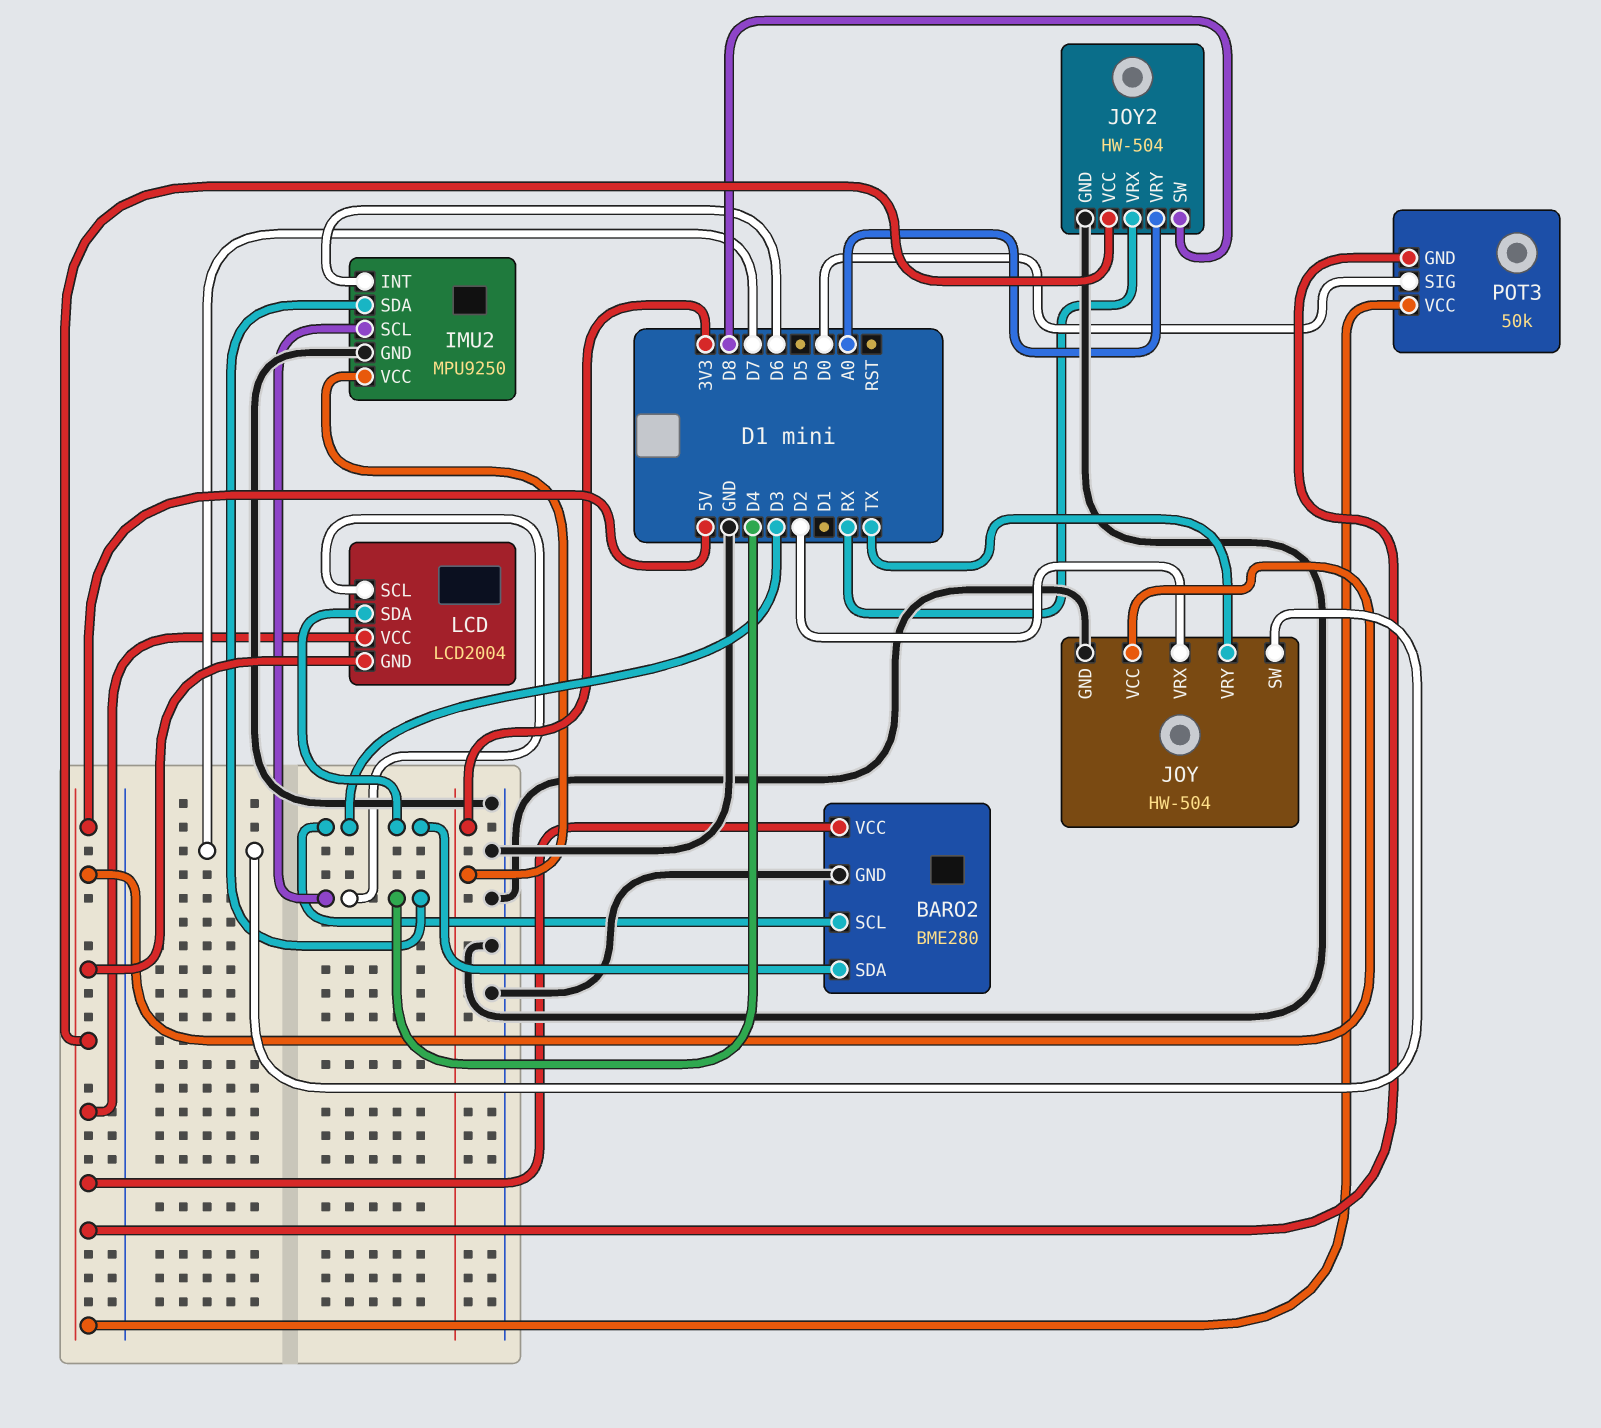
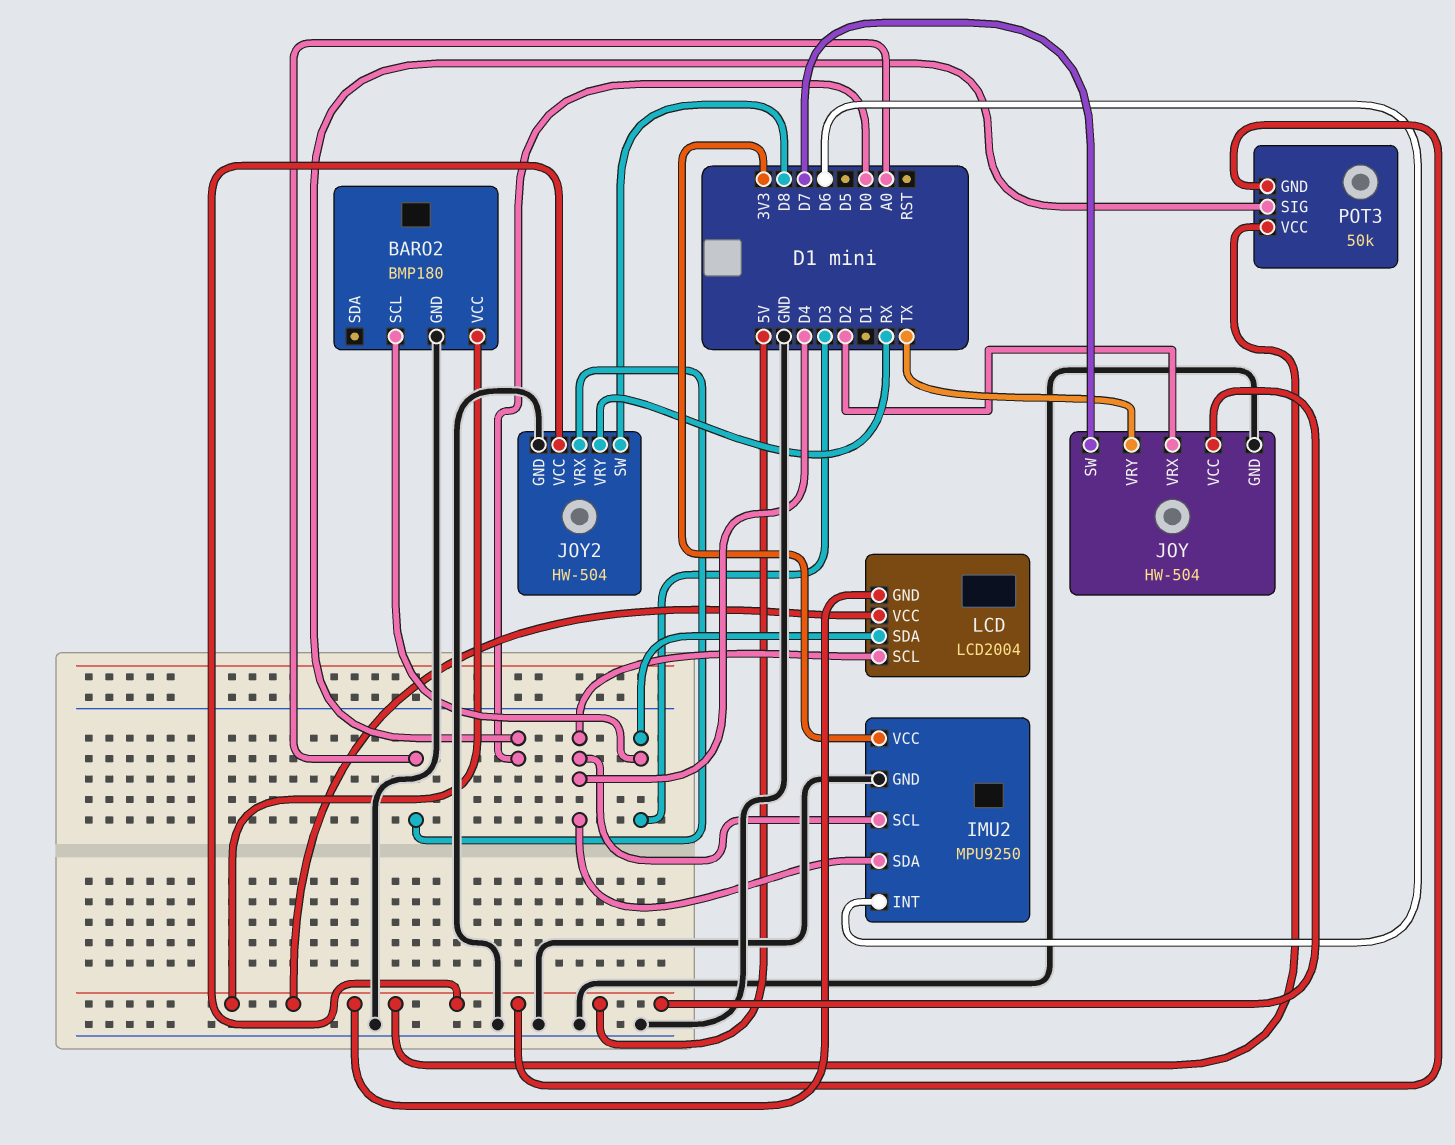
BARO2: BME280 -> BMP180
BARO2 pin SDA: D3 -> none
JOY2 pin VRX: RX -> A0
JOY2 pin VRY: A0 -> RX

